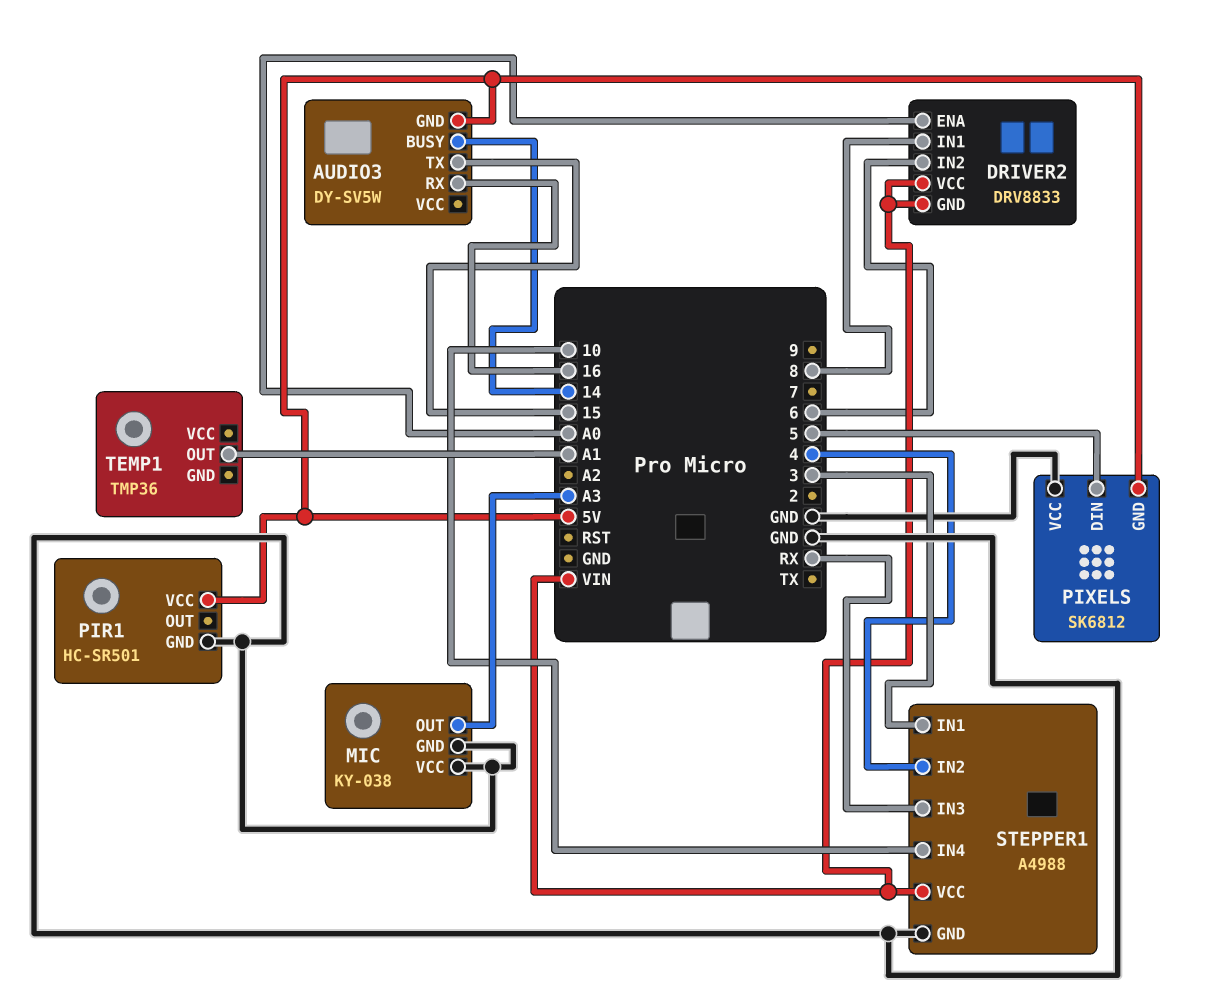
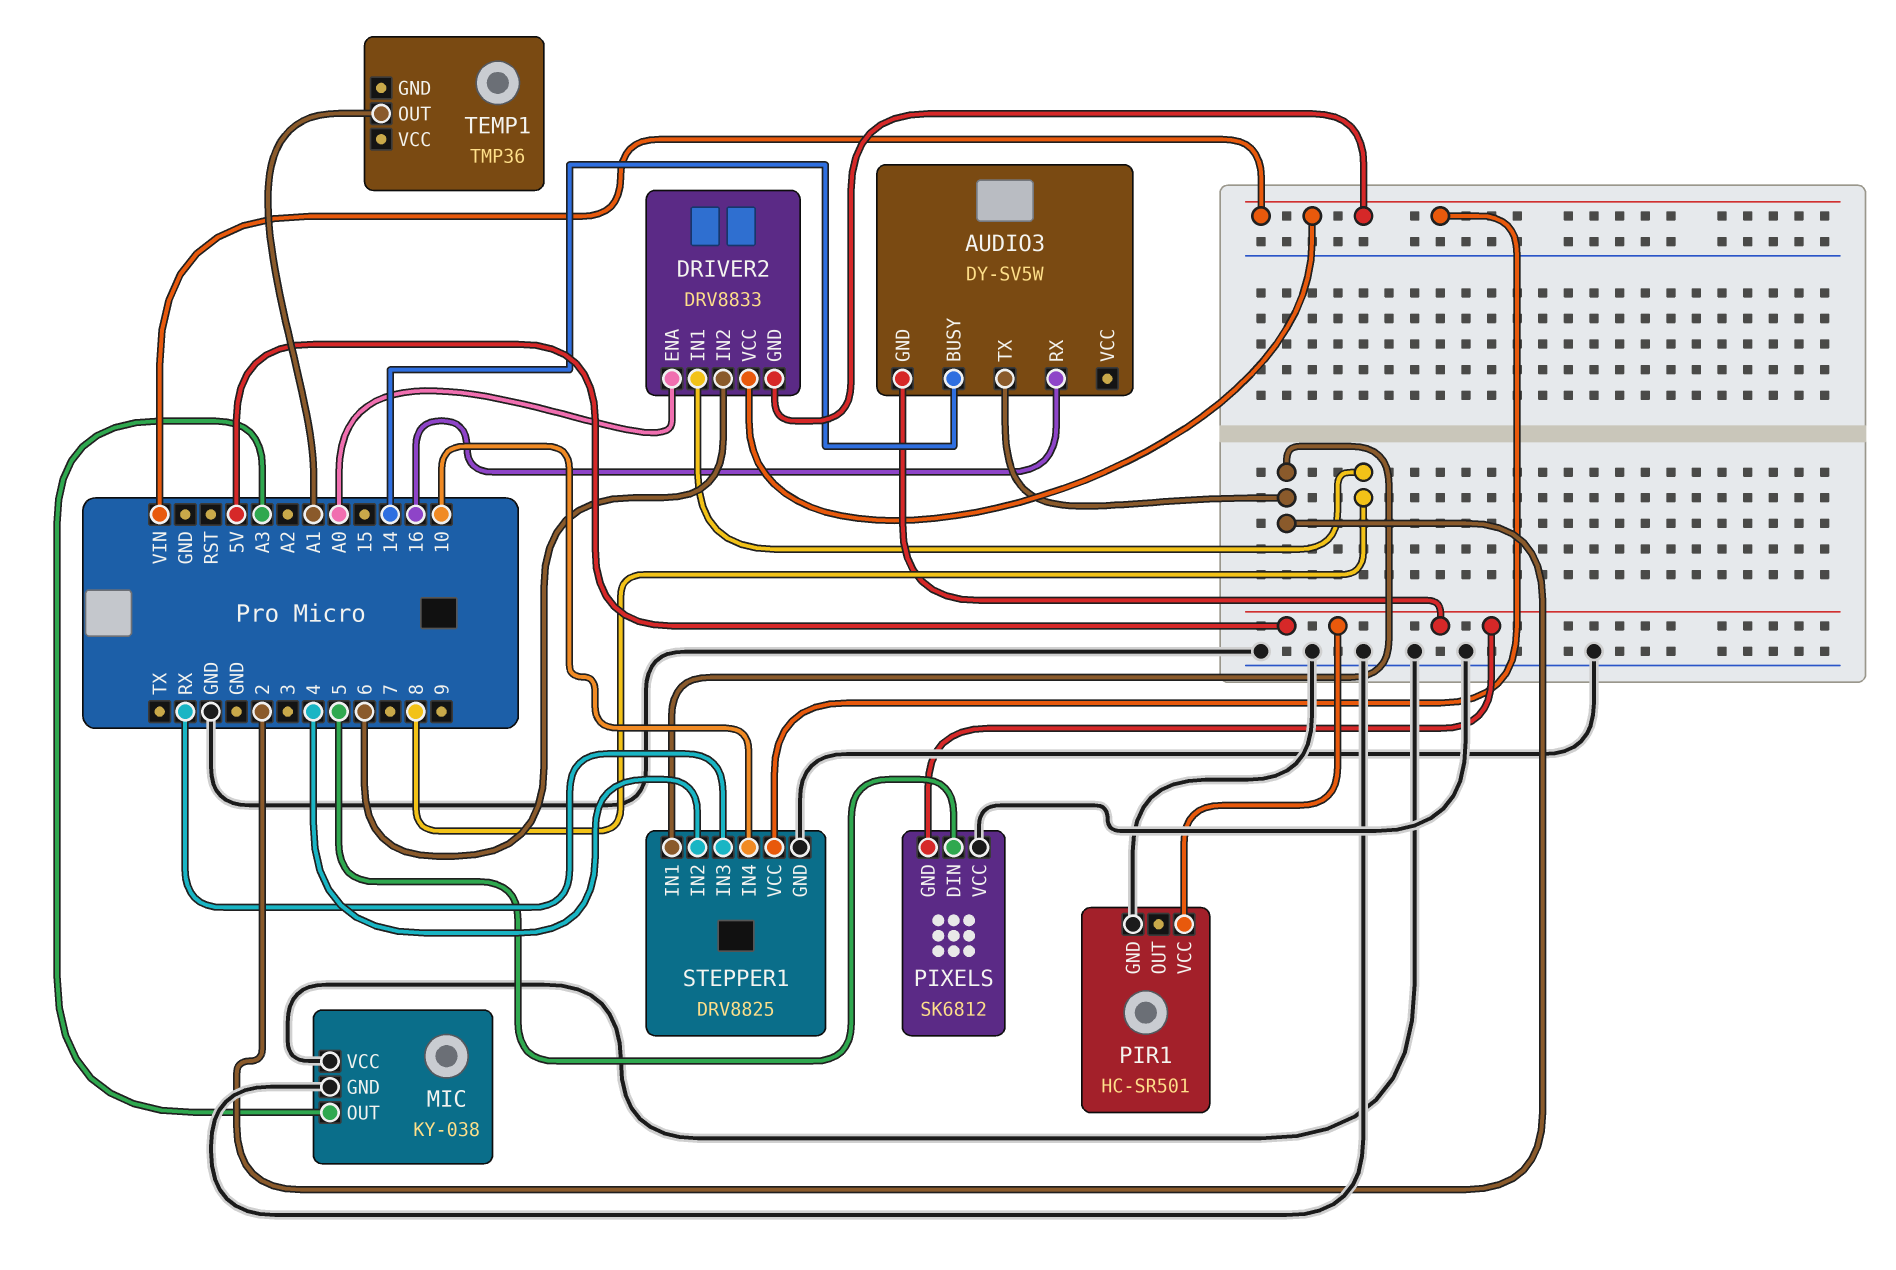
AUDIO3 pin TX: 15 -> 2
STEPPER1: A4988 -> DRV8825
STEPPER1 pin IN1: 3 -> 2

